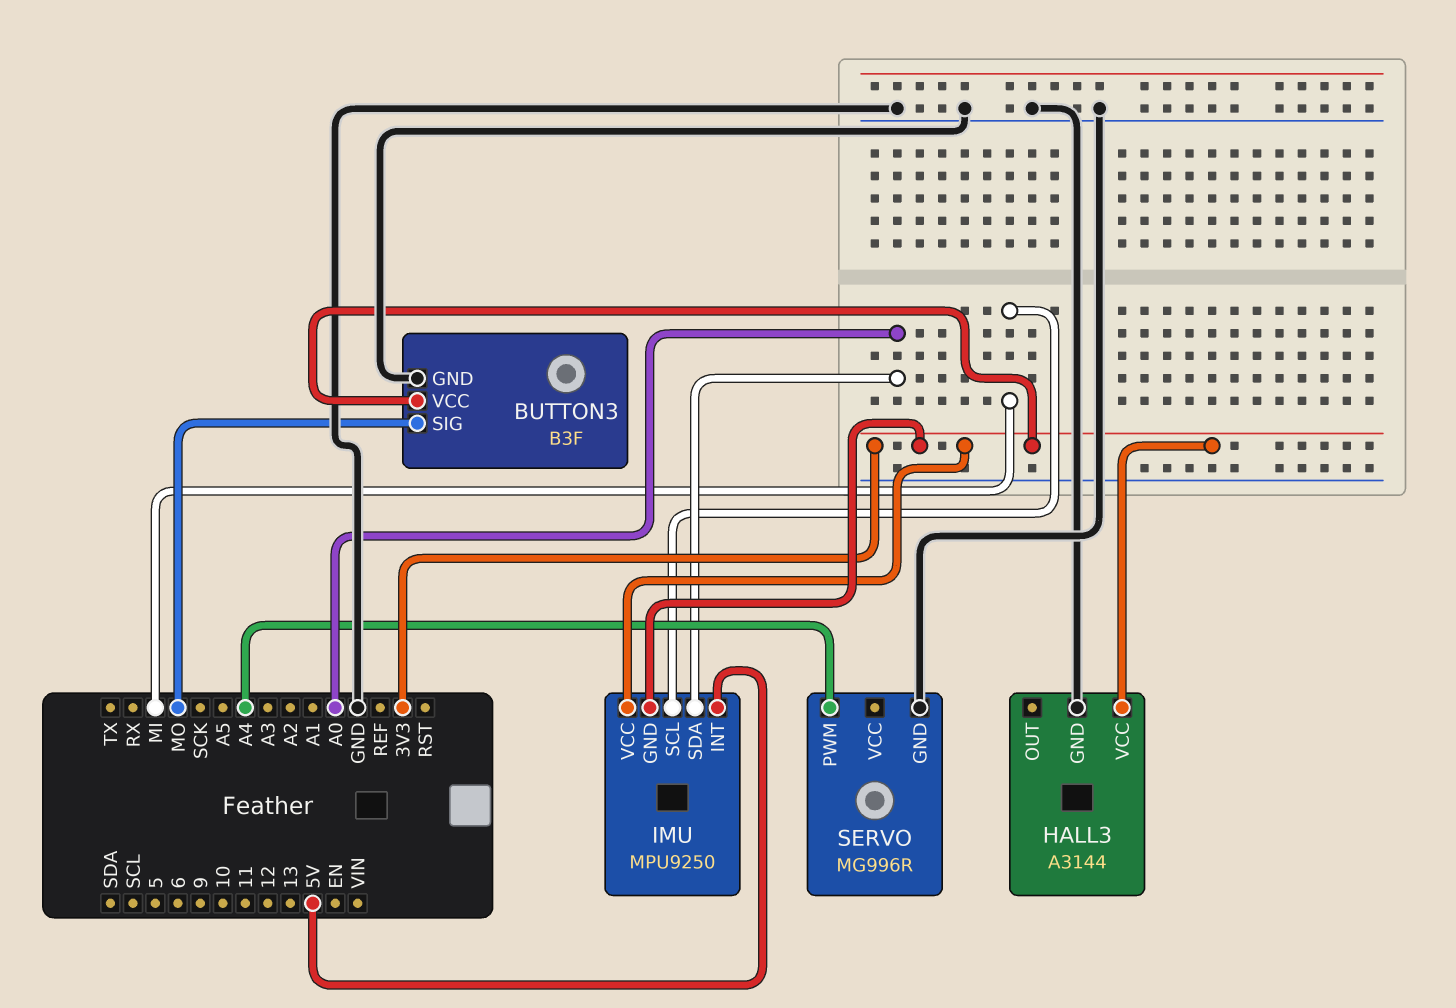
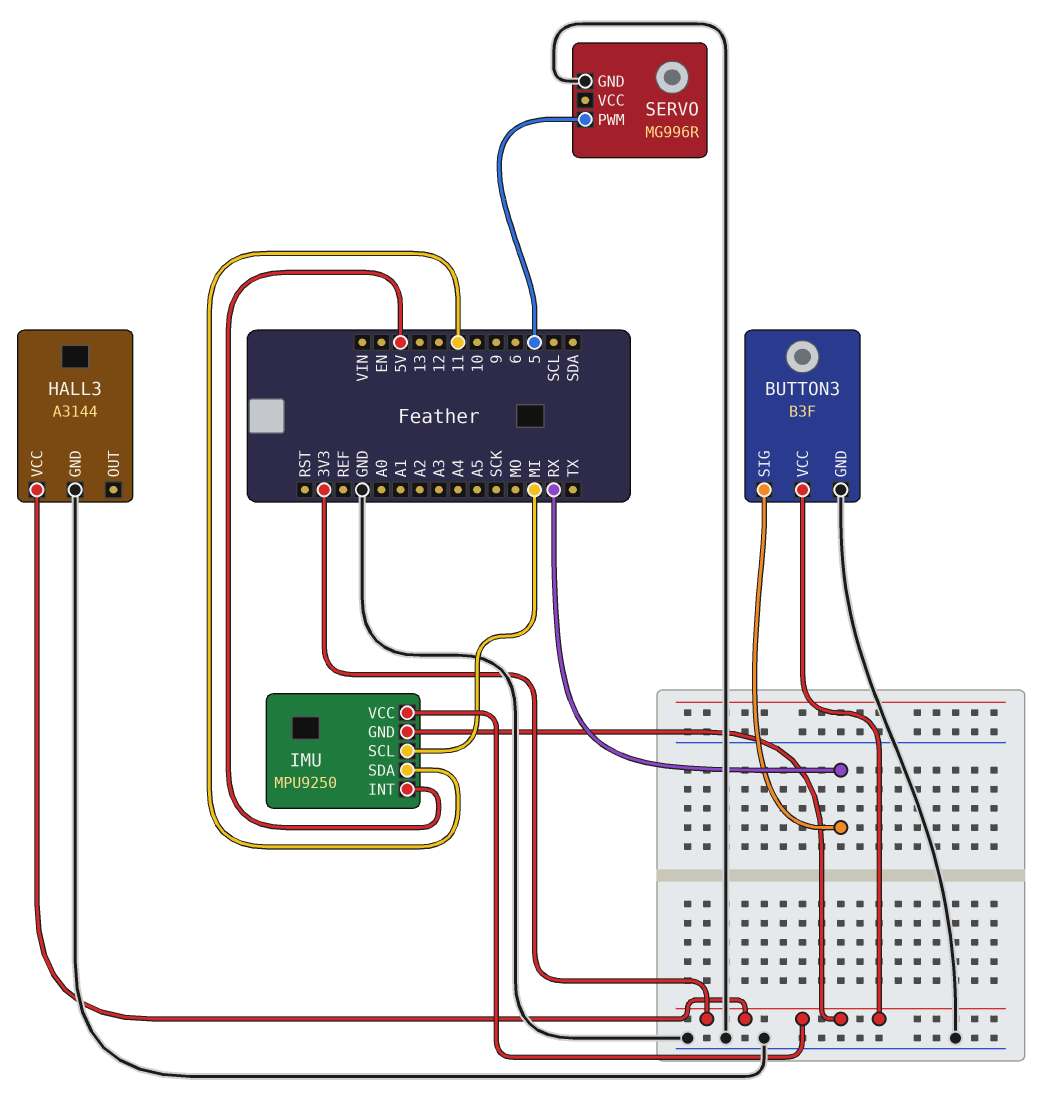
BUTTON3 pin SIG: MO -> RX
IMU pin SDA: A0 -> 11
SERVO pin PWM: A4 -> 5

